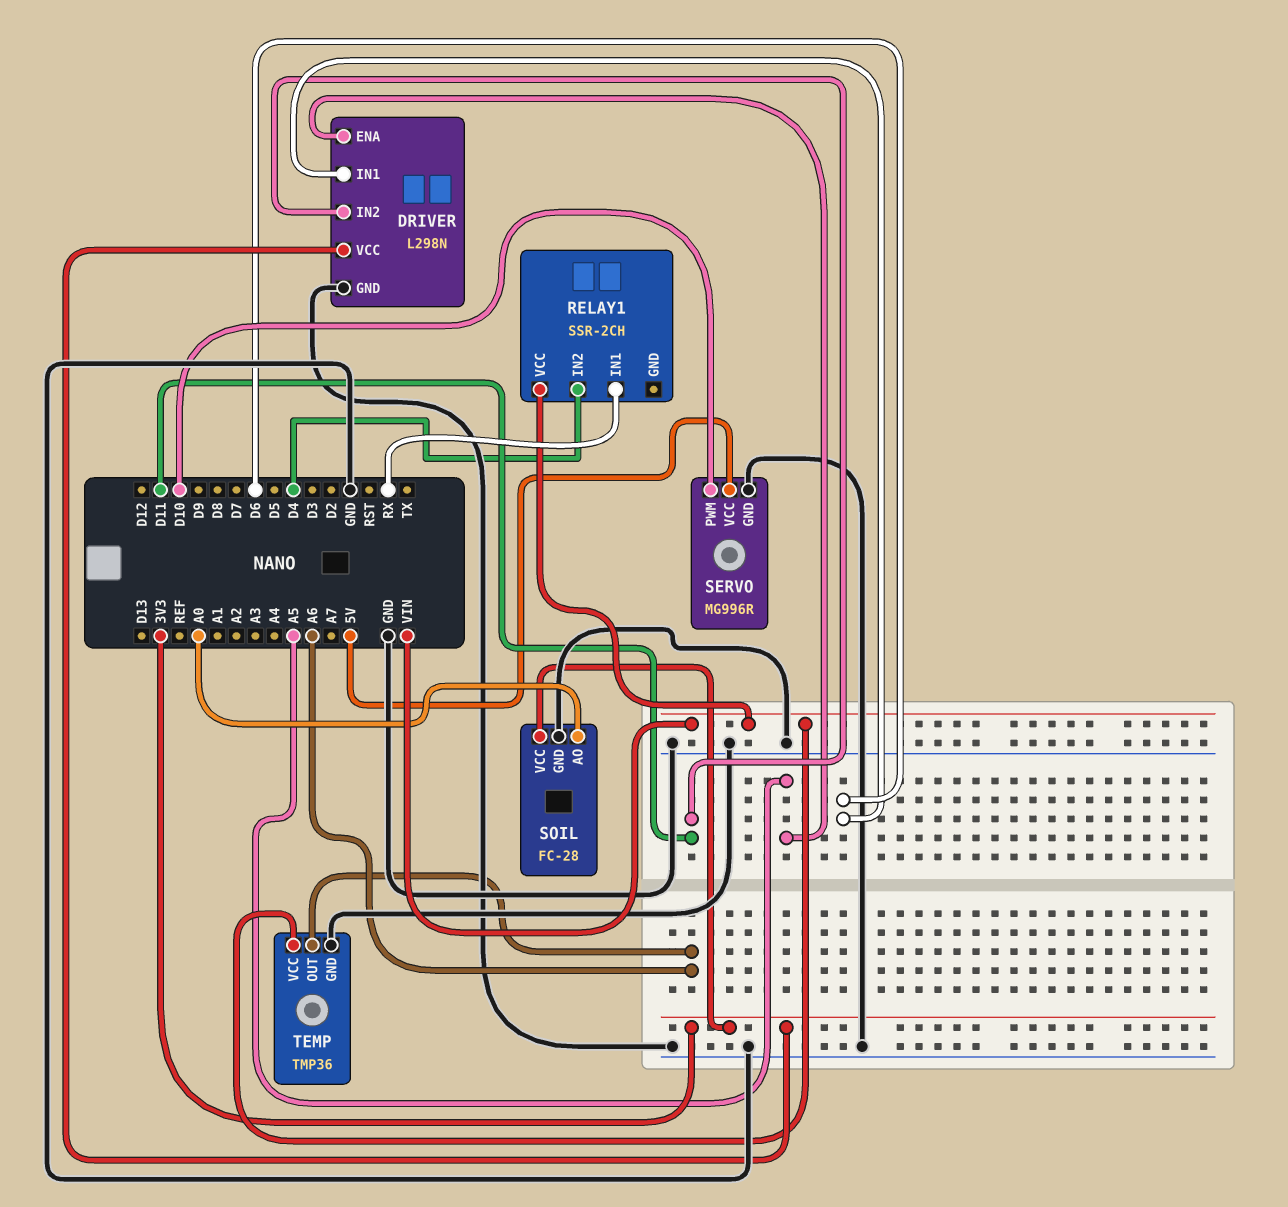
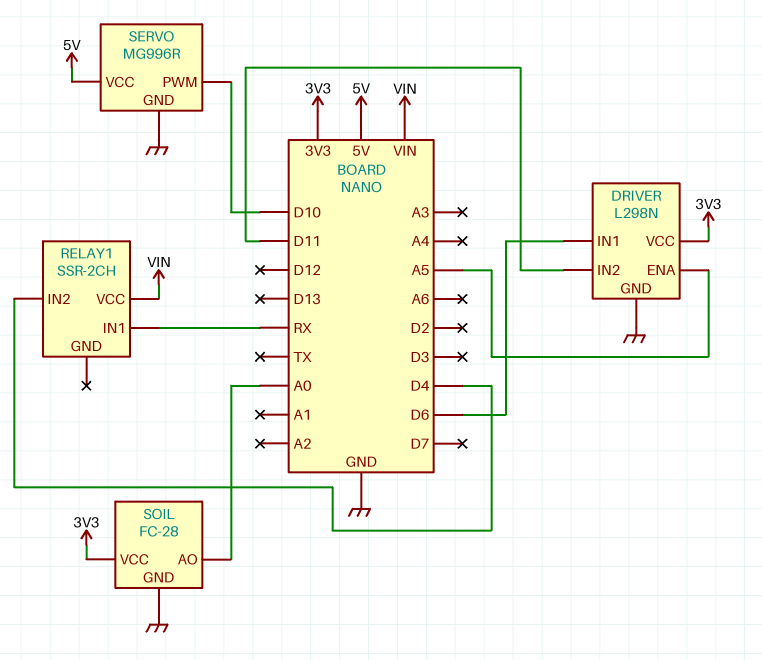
TEMP: TMP36 -> none
TEMP pin GND: GND -> none
TEMP pin OUT: A6 -> none
TEMP pin VCC: VIN -> none

